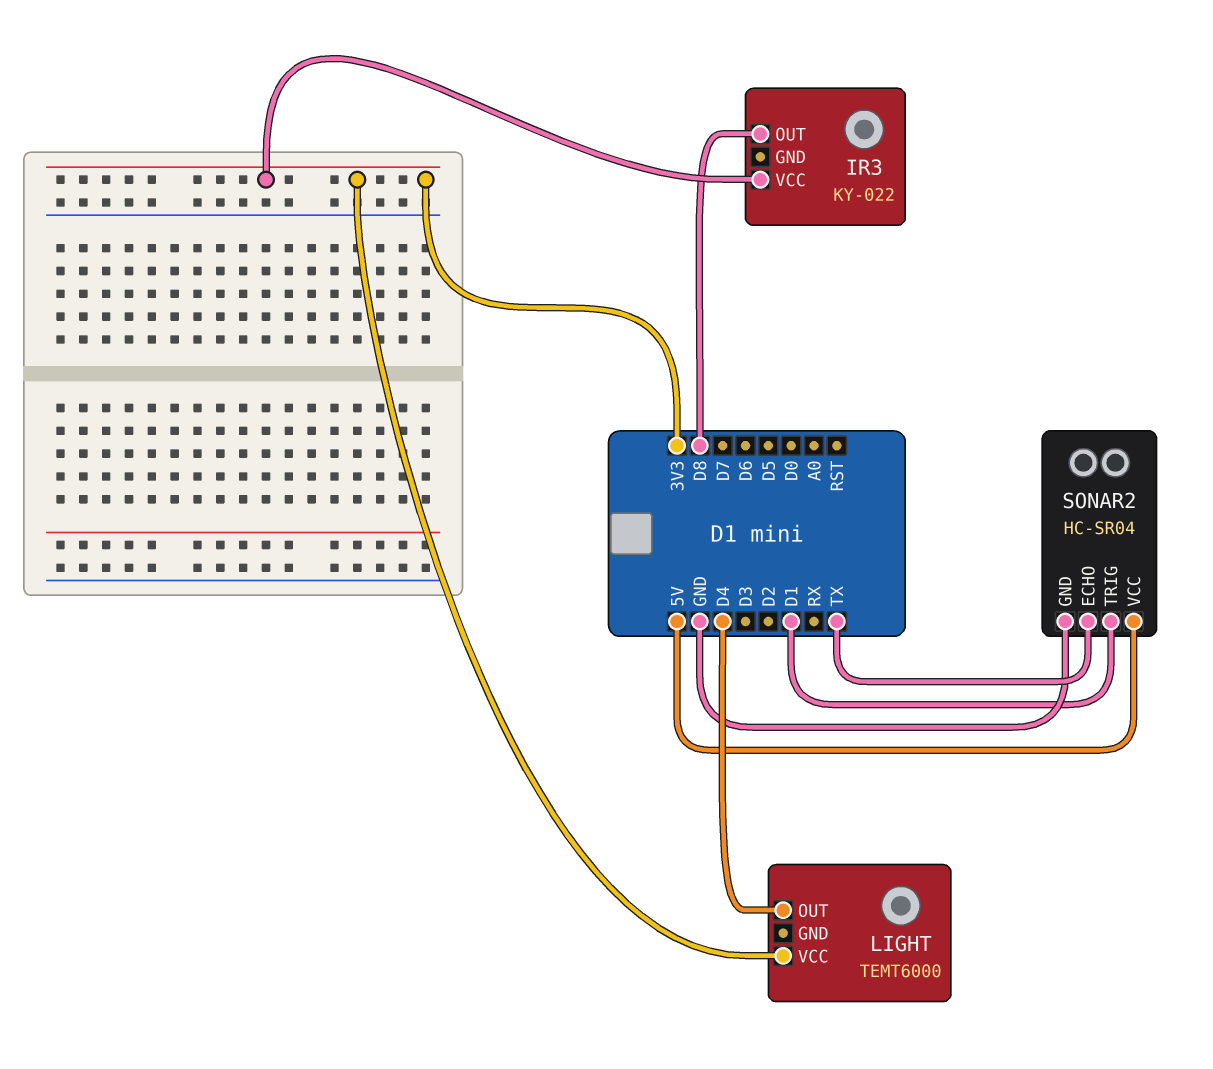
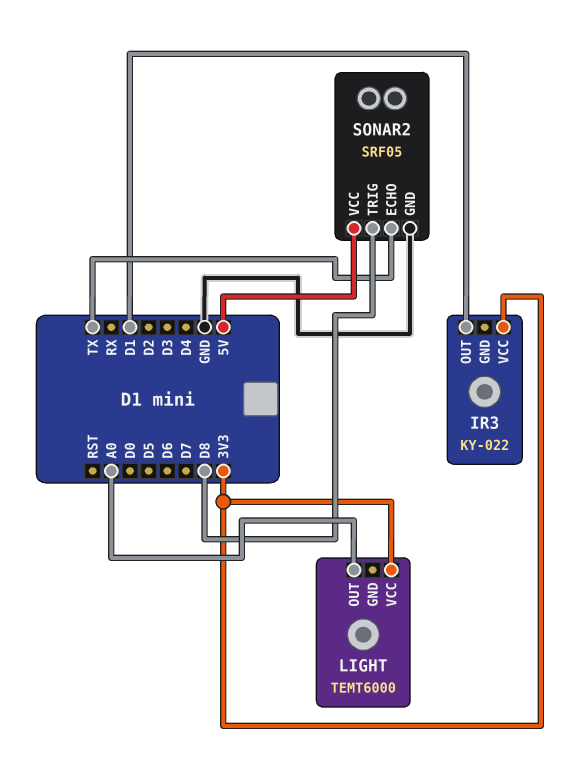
IR3 pin OUT: D8 -> D1
LIGHT pin OUT: D4 -> A0
SONAR2: HC-SR04 -> SRF05
SONAR2 pin TRIG: D1 -> D8

